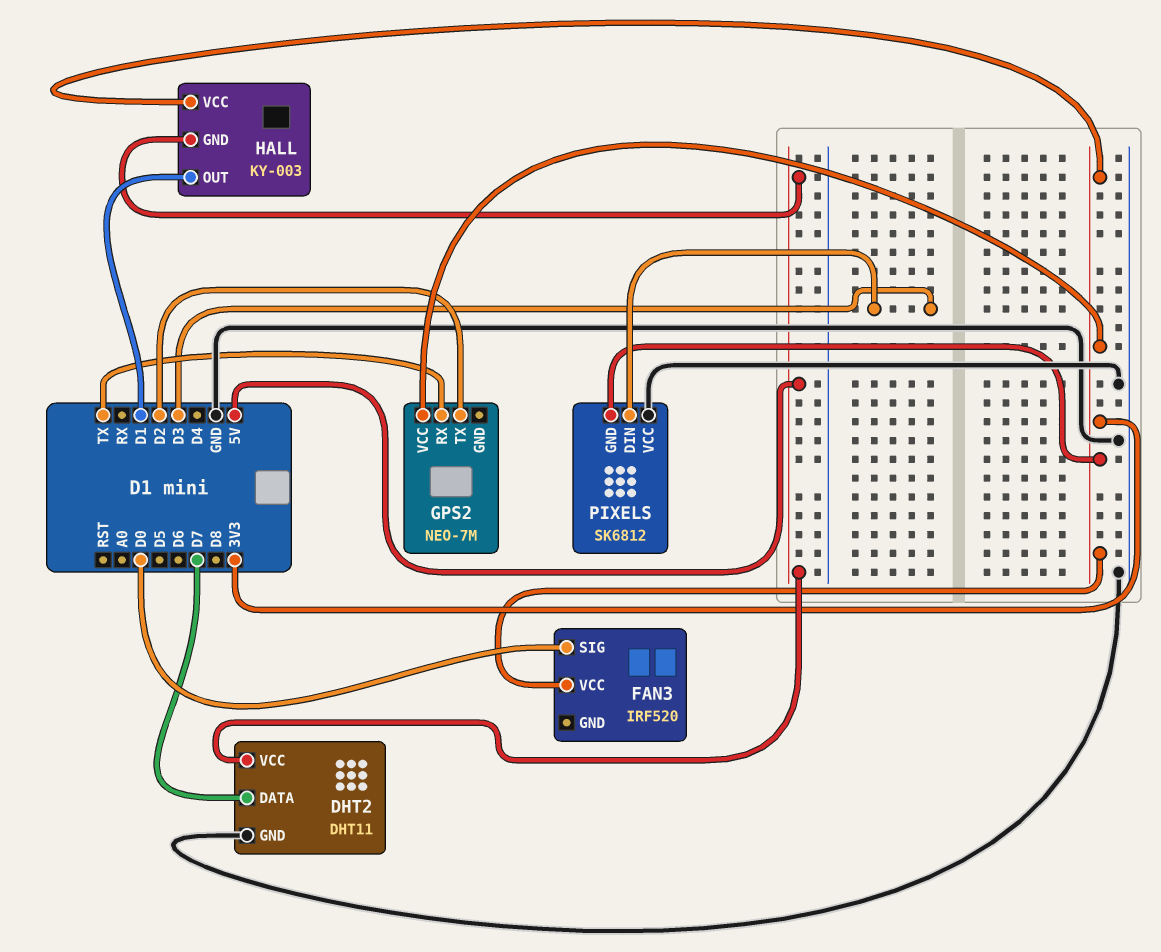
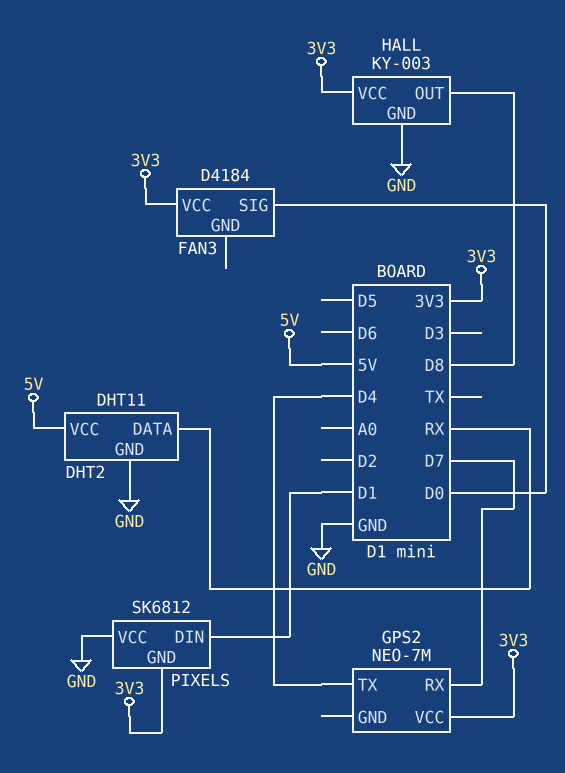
DHT2 pin DATA: D7 -> RX
FAN3: IRF520 -> D4184
GPS2 pin RX: TX -> D7
GPS2 pin TX: D2 -> D4
HALL pin GND: 5V -> GND
HALL pin OUT: D1 -> D8
PIXELS pin DIN: D3 -> D1

